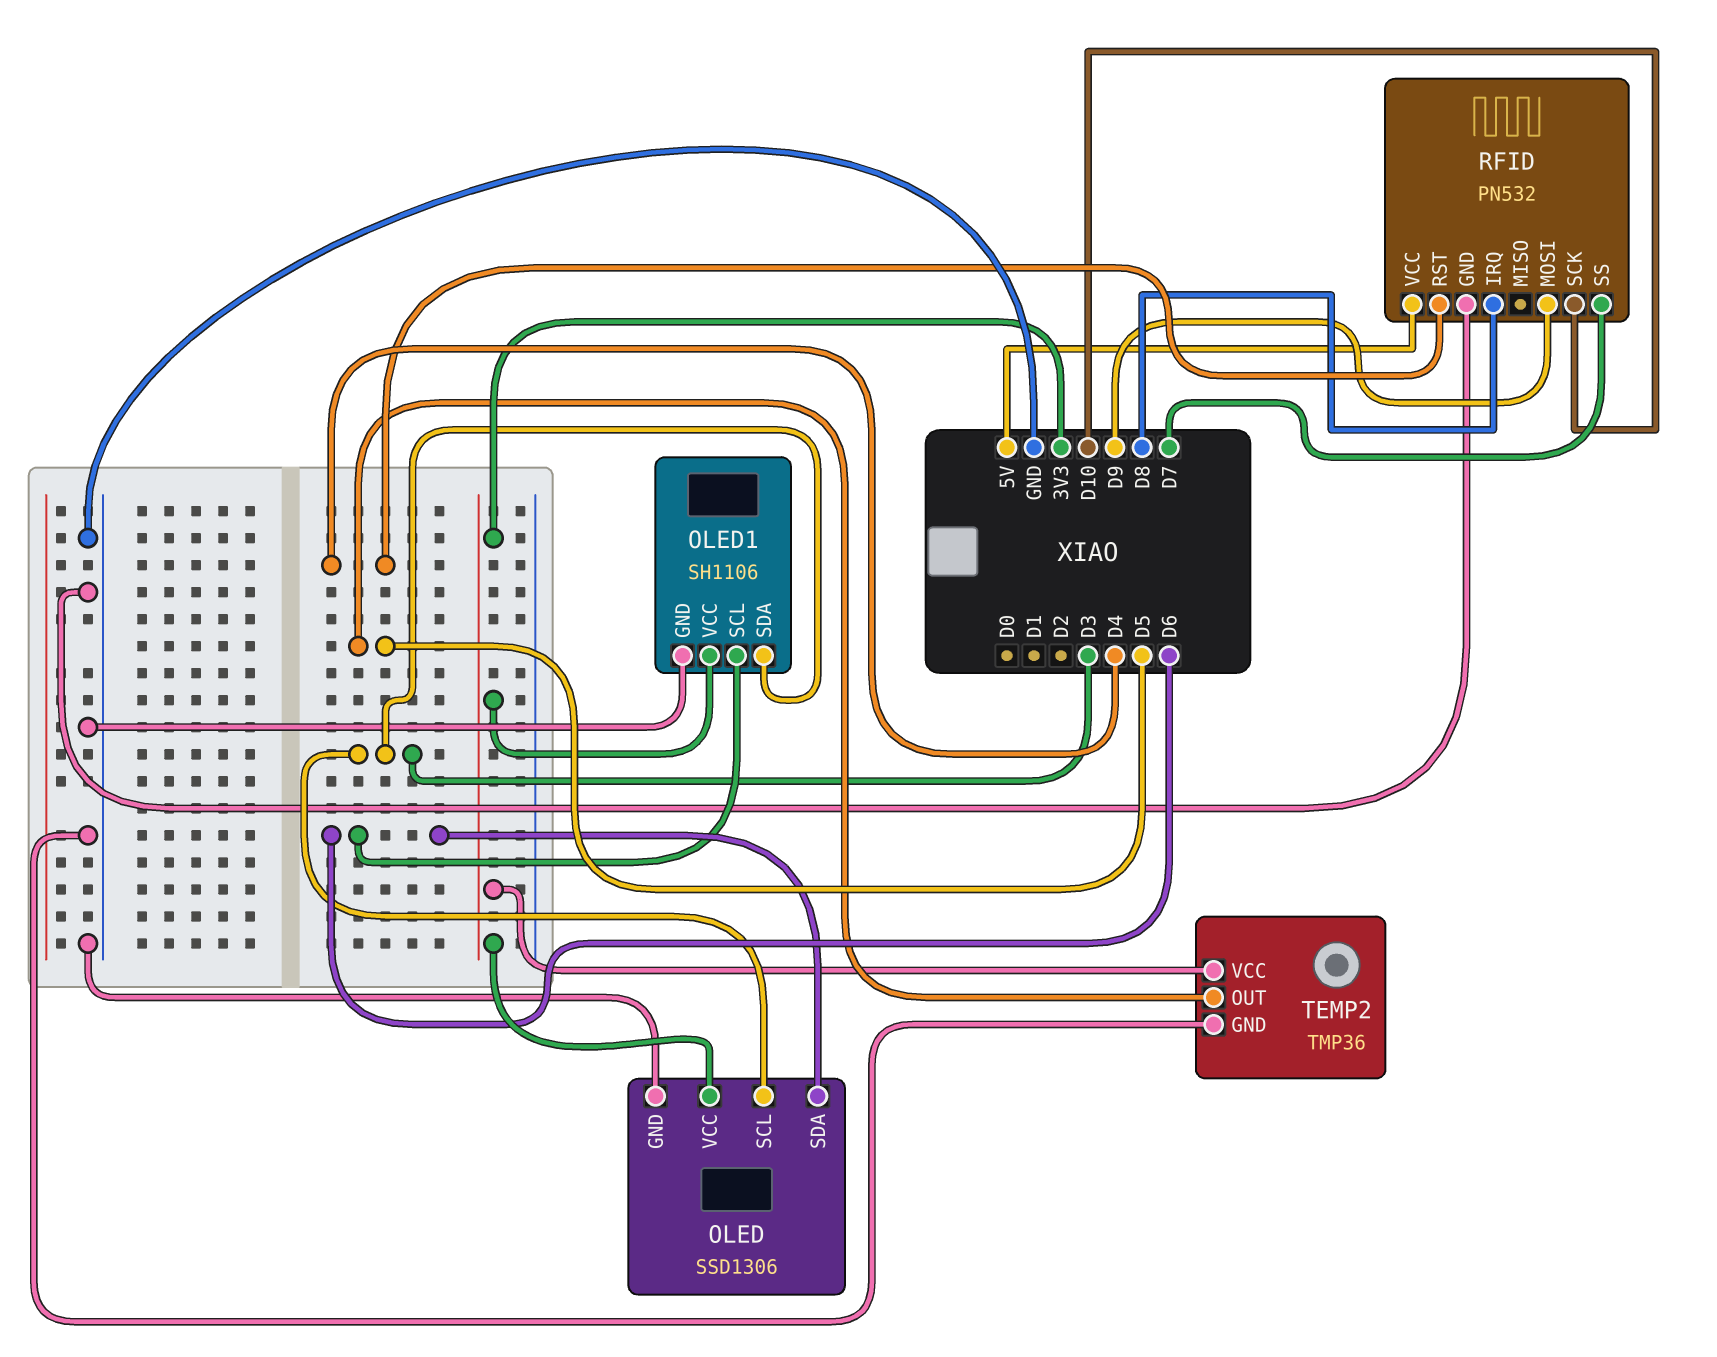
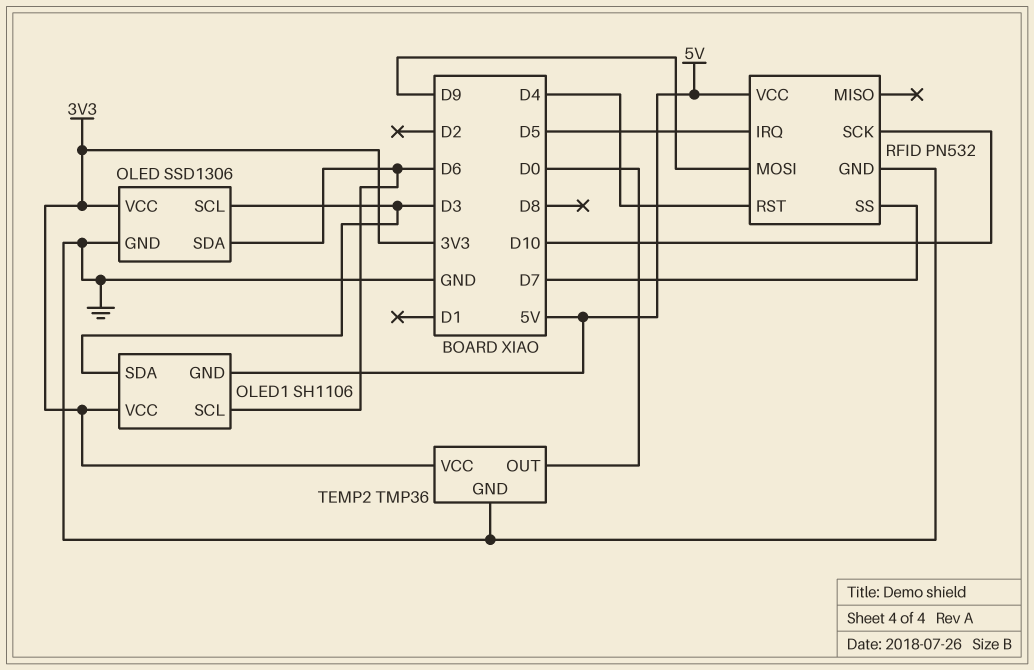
OLED1 pin GND: GND -> 5V
RFID pin IRQ: D8 -> D5
TEMP2 pin OUT: D5 -> D0

